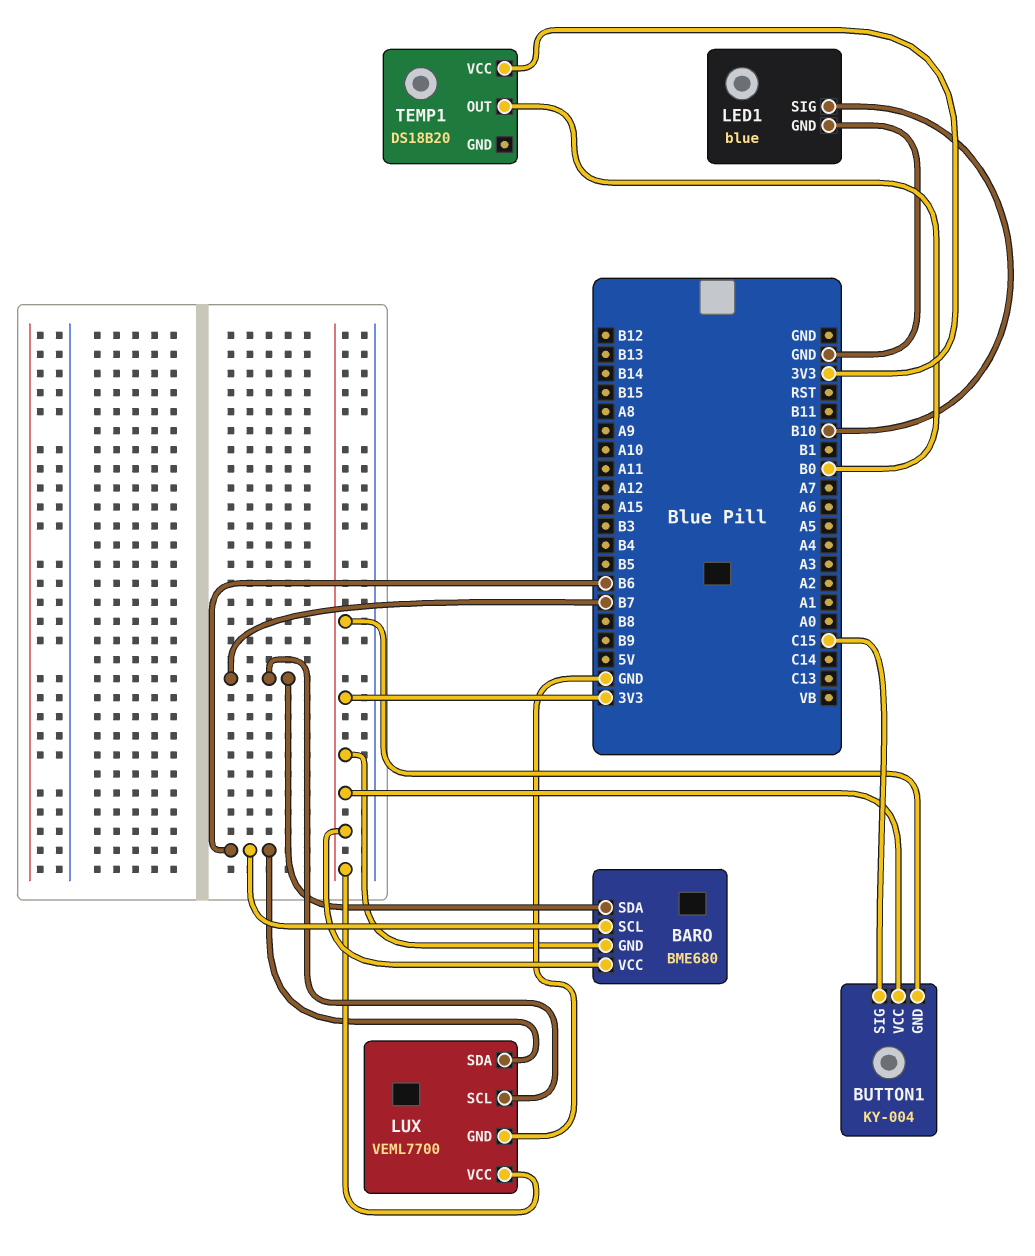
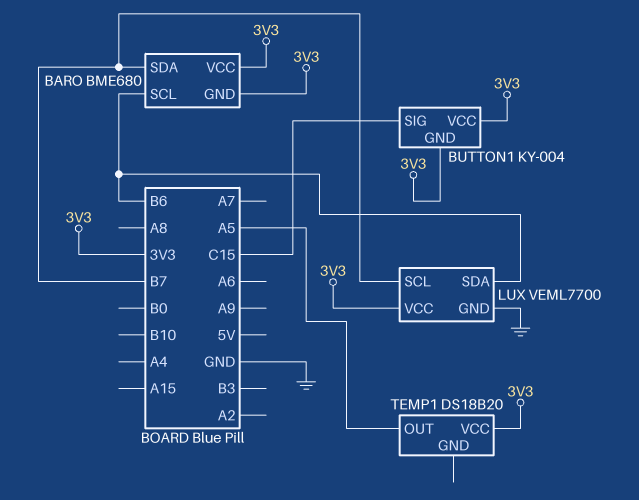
LED1: blue -> none
LED1 pin GND: GND -> none
LED1 pin SIG: B10 -> none
TEMP1 pin OUT: B0 -> A5

